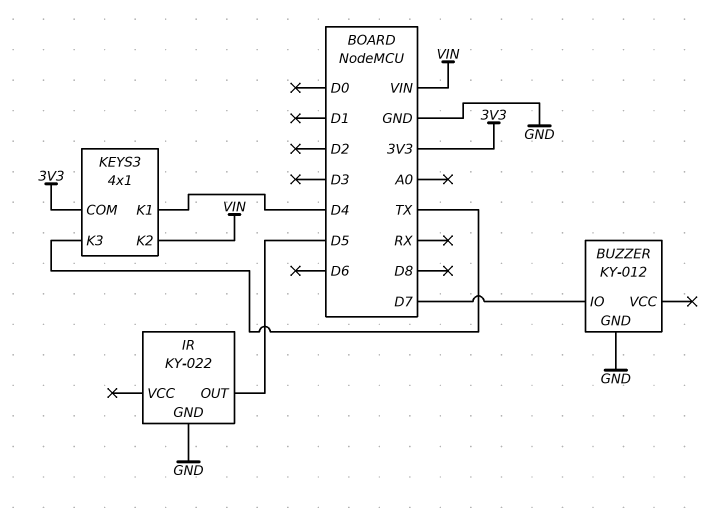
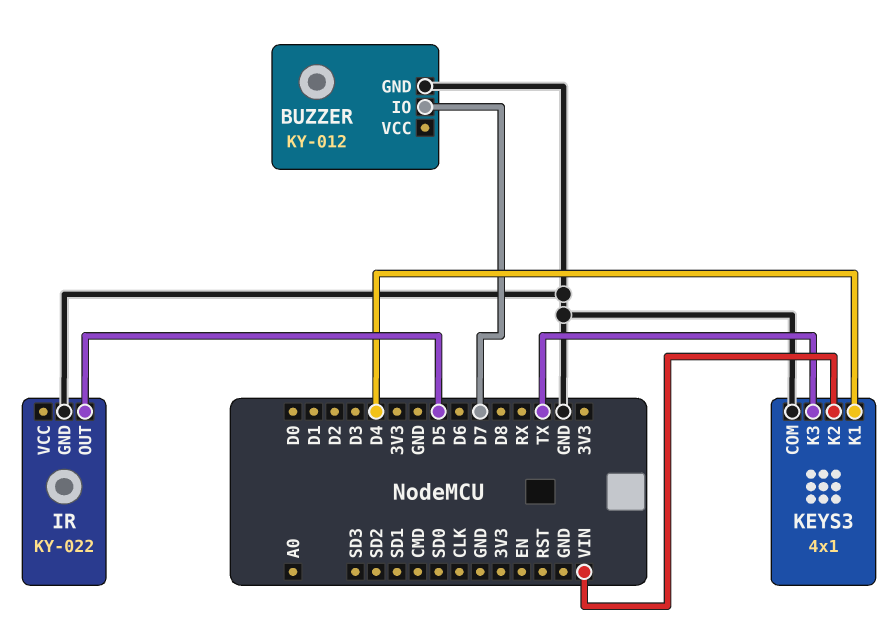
KEYS3 pin COM: 3V3 -> GND

